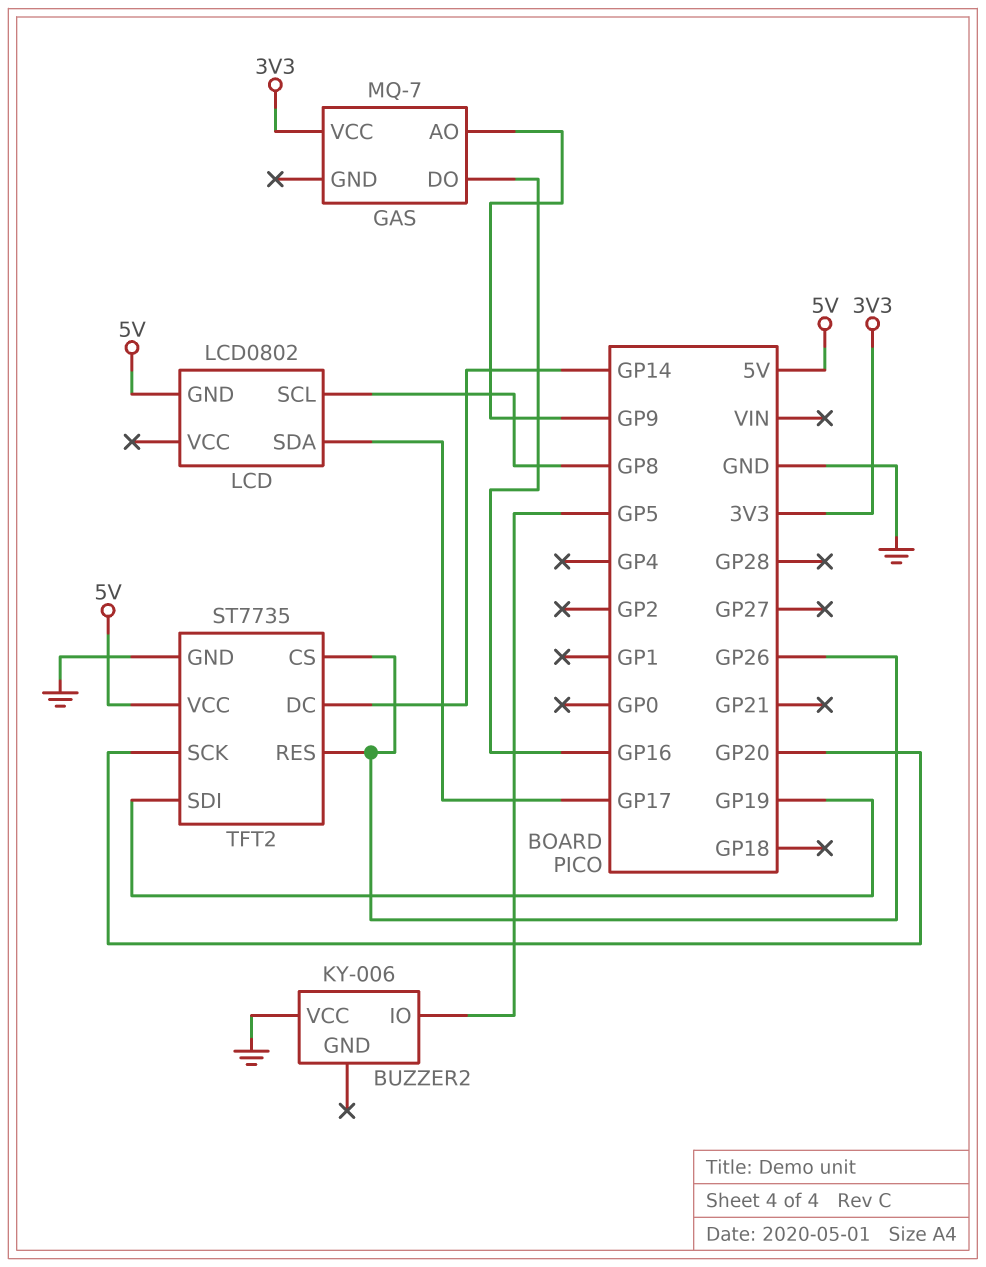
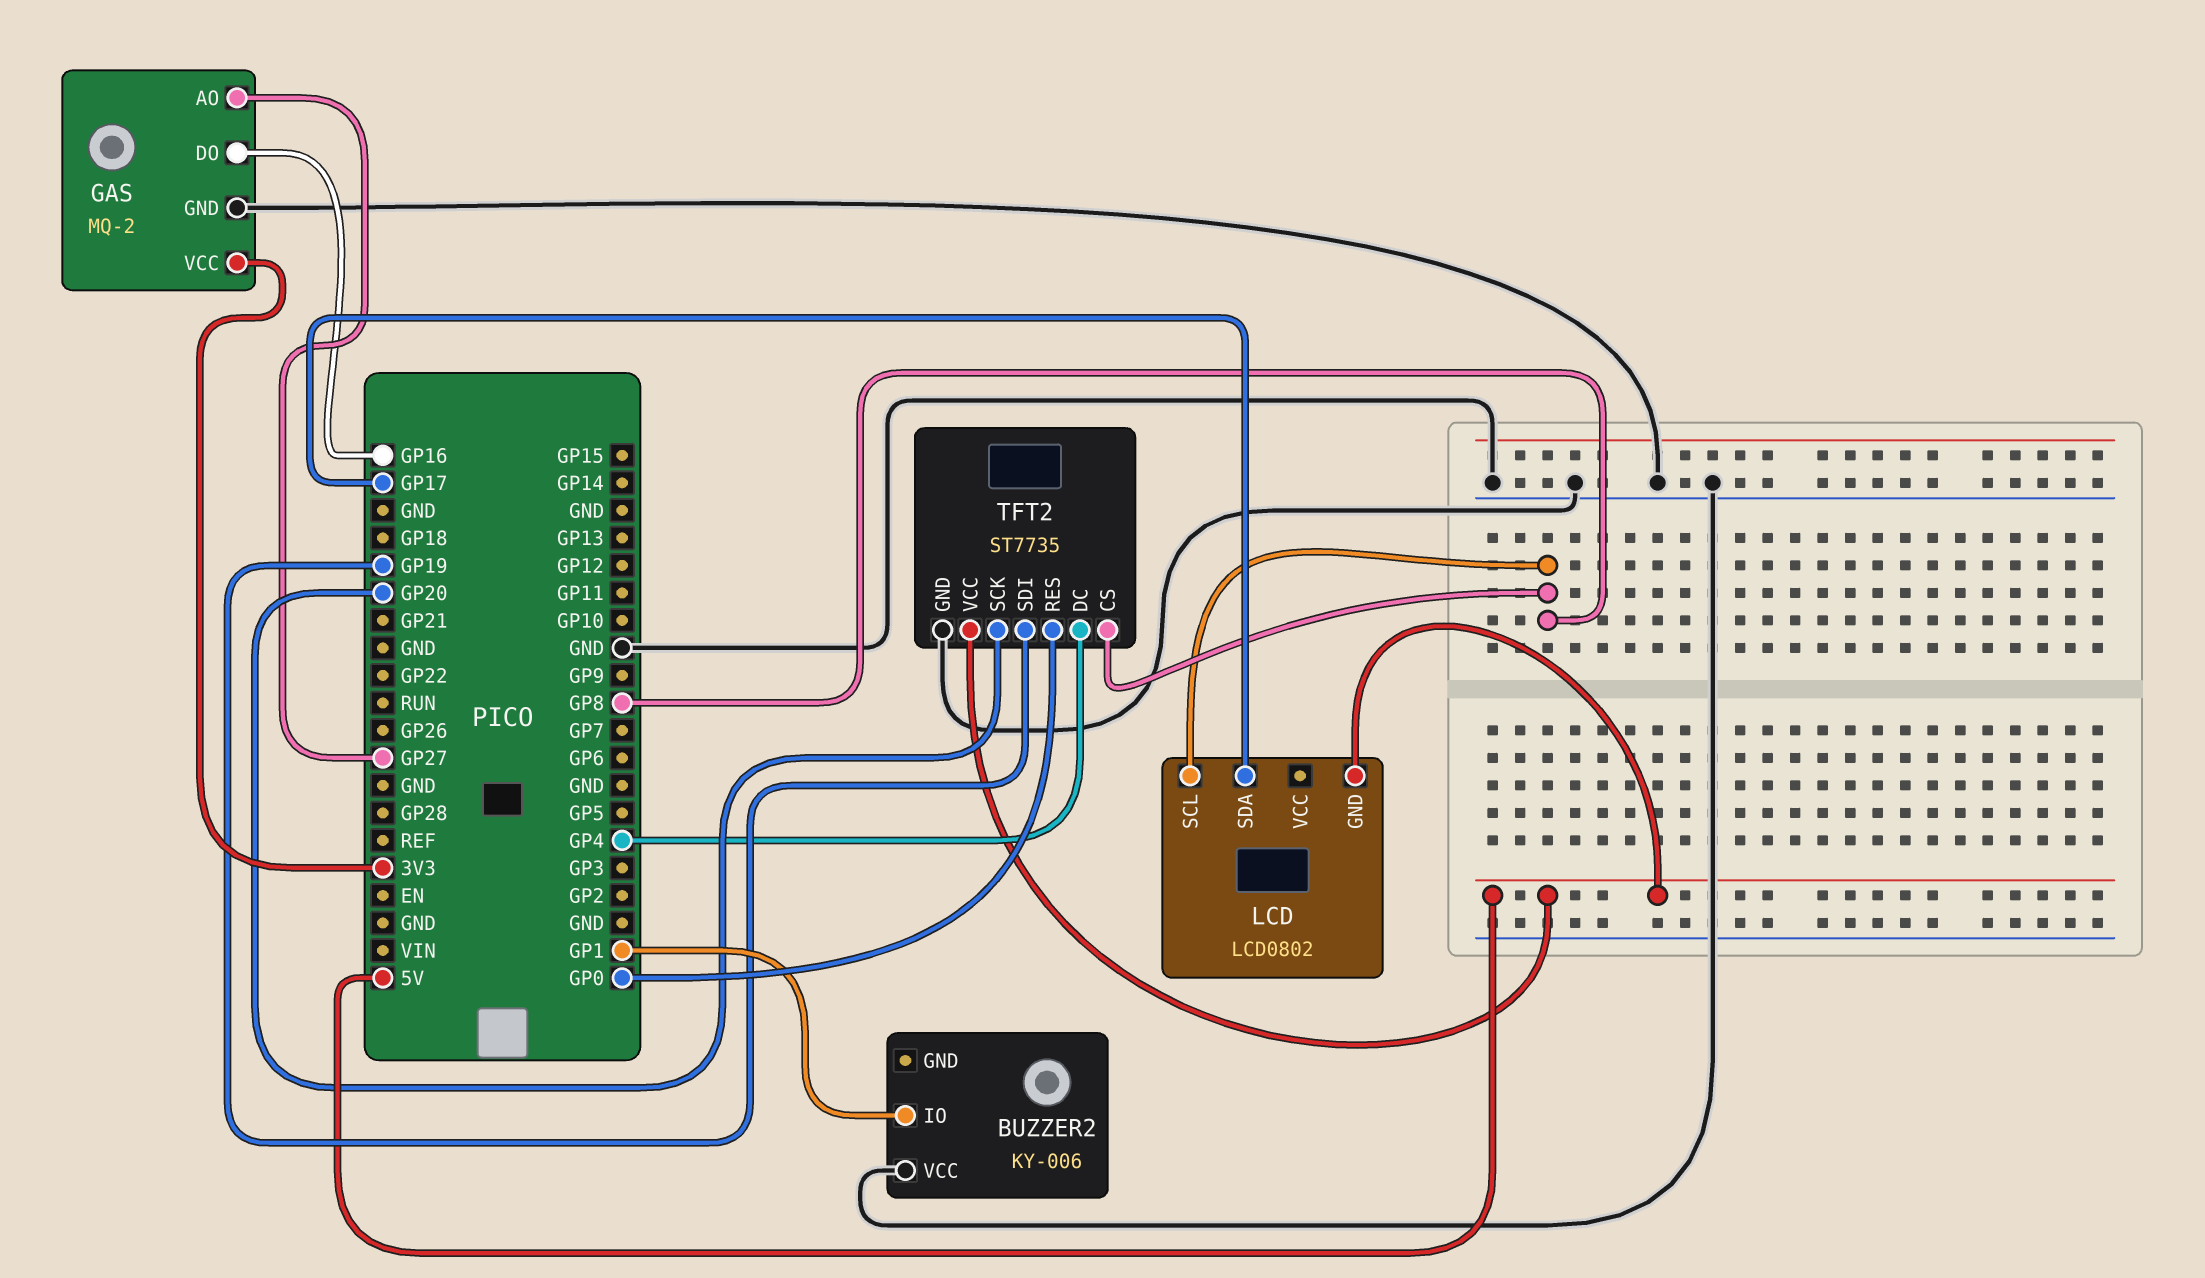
BUZZER2 pin IO: GP5 -> GP1
GAS: MQ-7 -> MQ-2
GAS pin AO: GP9 -> GP27
GAS pin GND: none -> GND
TFT2 pin CS: GP26 -> GP8
TFT2 pin DC: GP14 -> GP4
TFT2 pin RES: GP26 -> GP0

